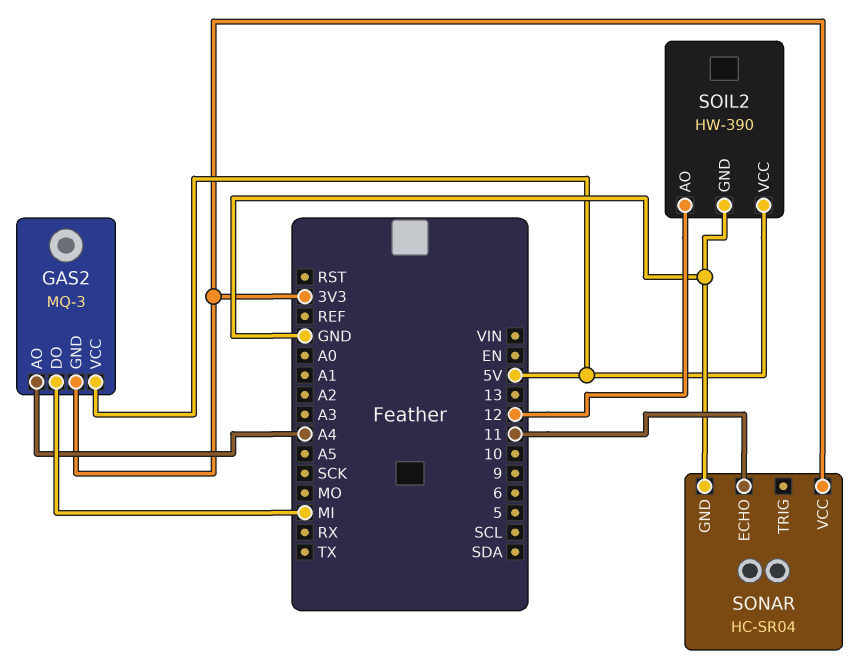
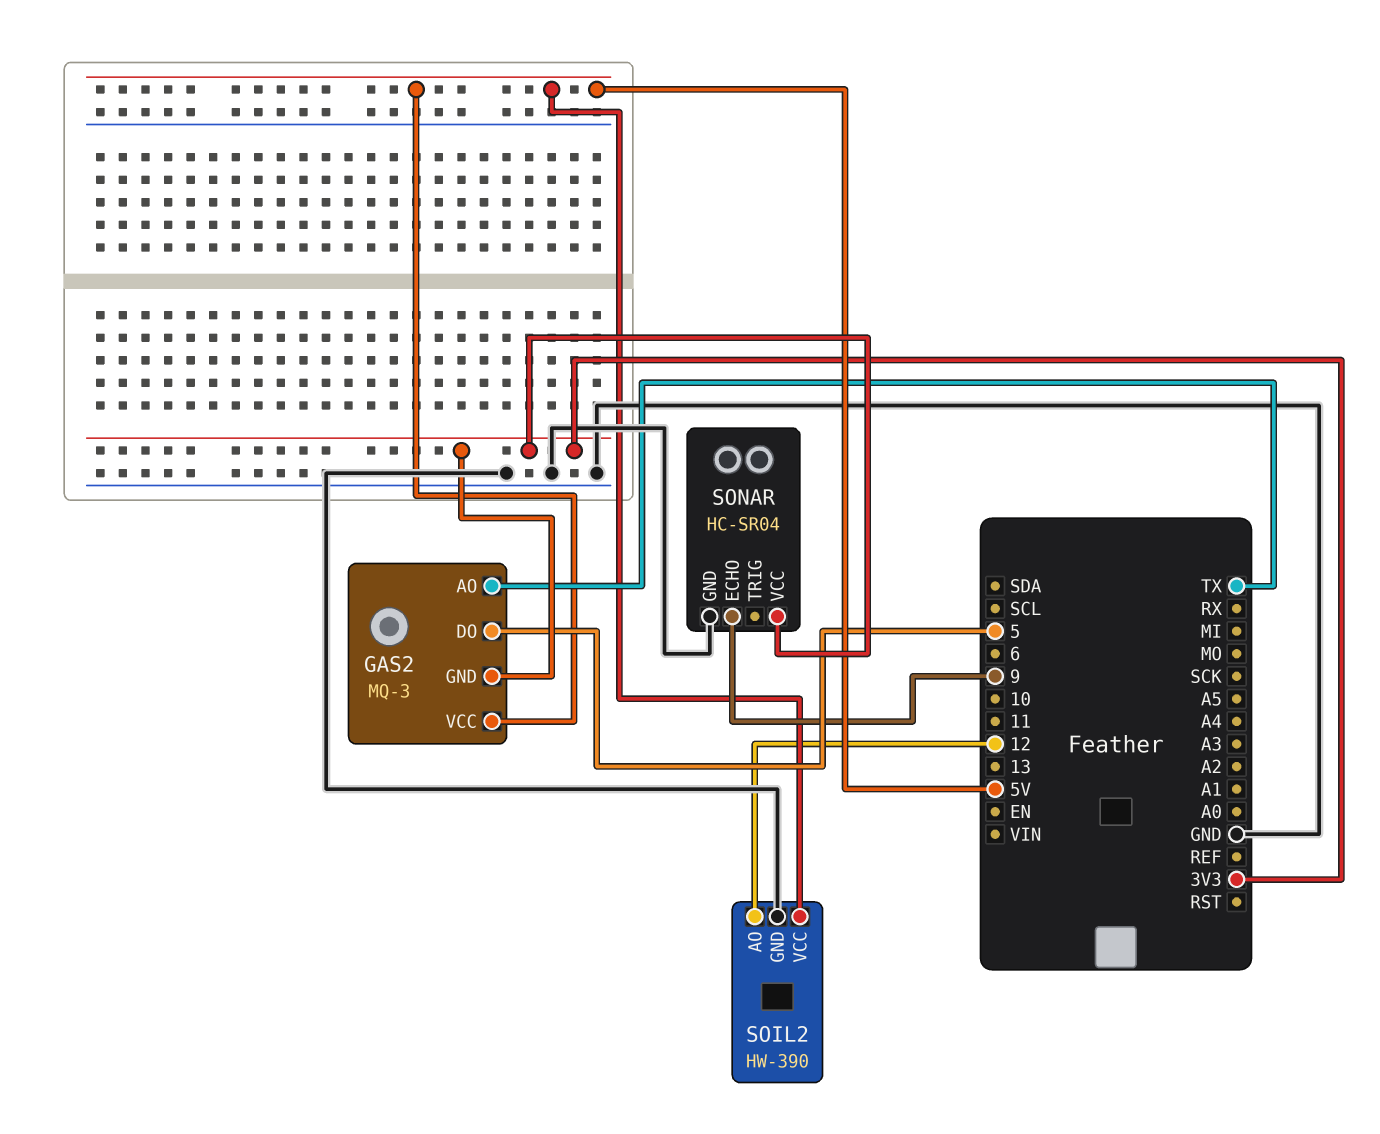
GAS2 pin AO: A4 -> TX
GAS2 pin DO: MI -> 5
SONAR pin ECHO: 11 -> 9

